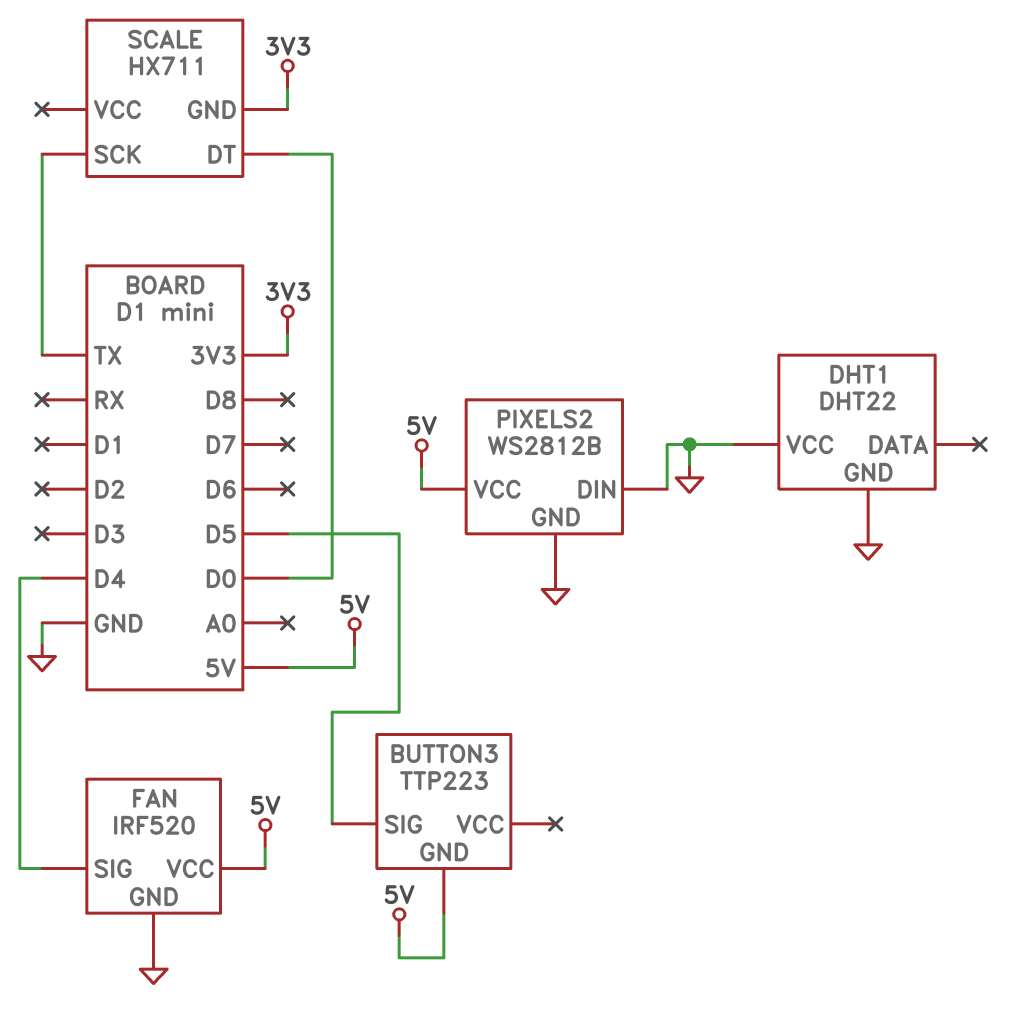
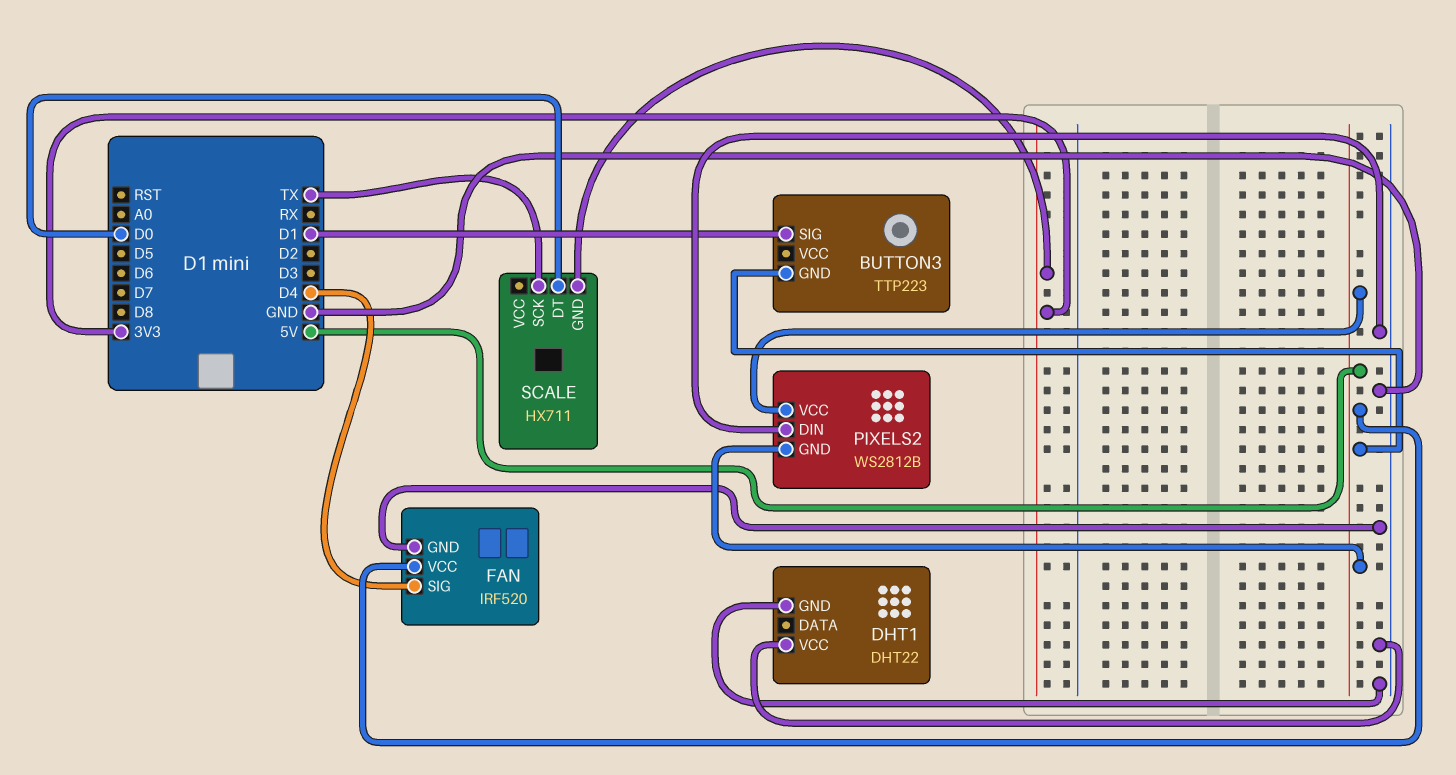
BUTTON3 pin SIG: D5 -> D1
PIXELS2 pin GND: GND -> 5V

